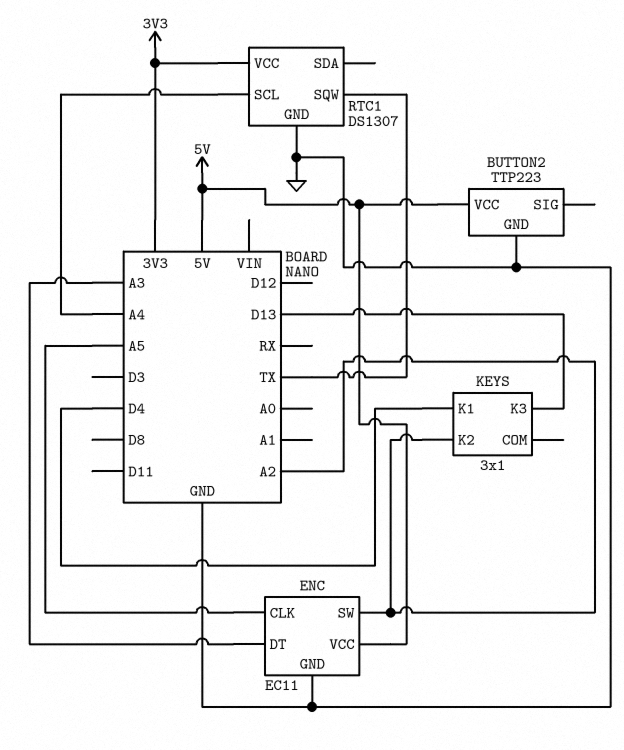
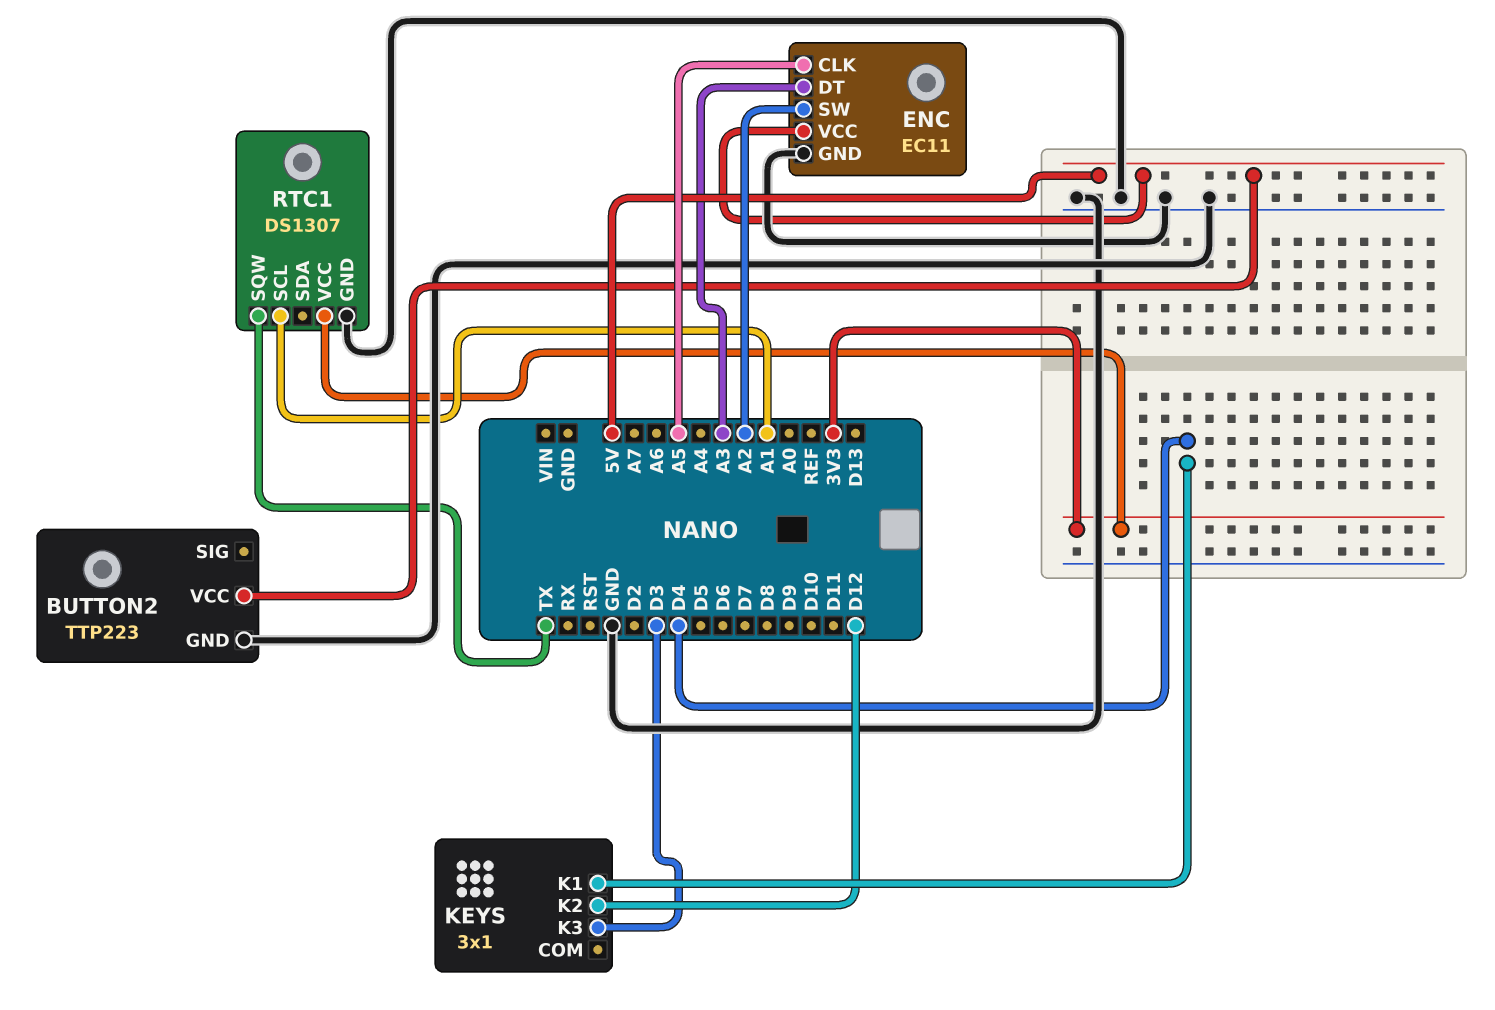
KEYS pin K2: A2 -> D12
KEYS pin K3: D13 -> D3
RTC1 pin SCL: A4 -> A1

